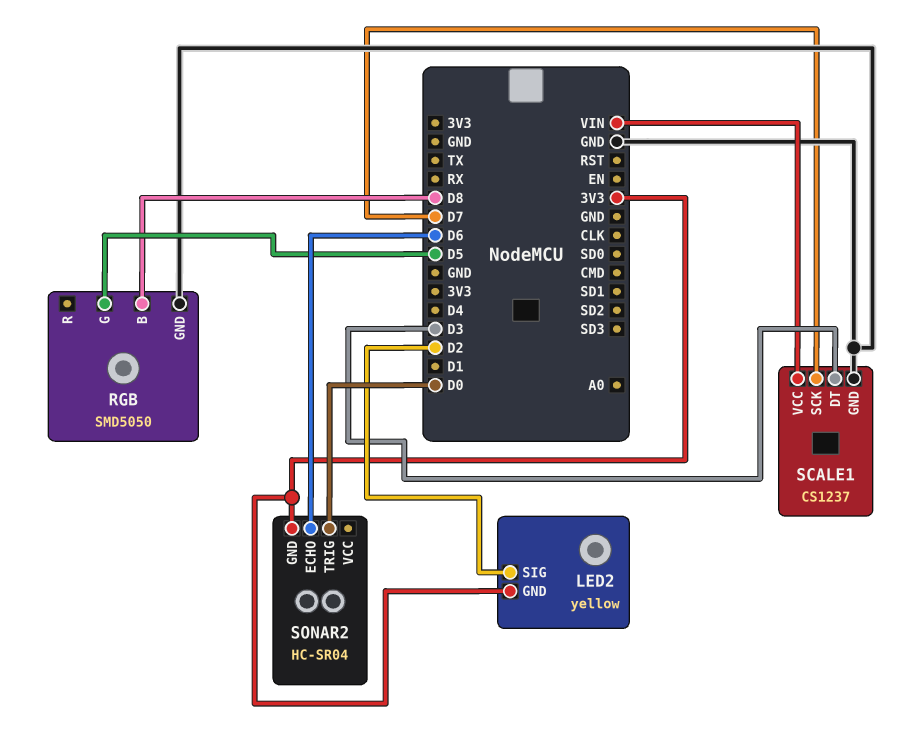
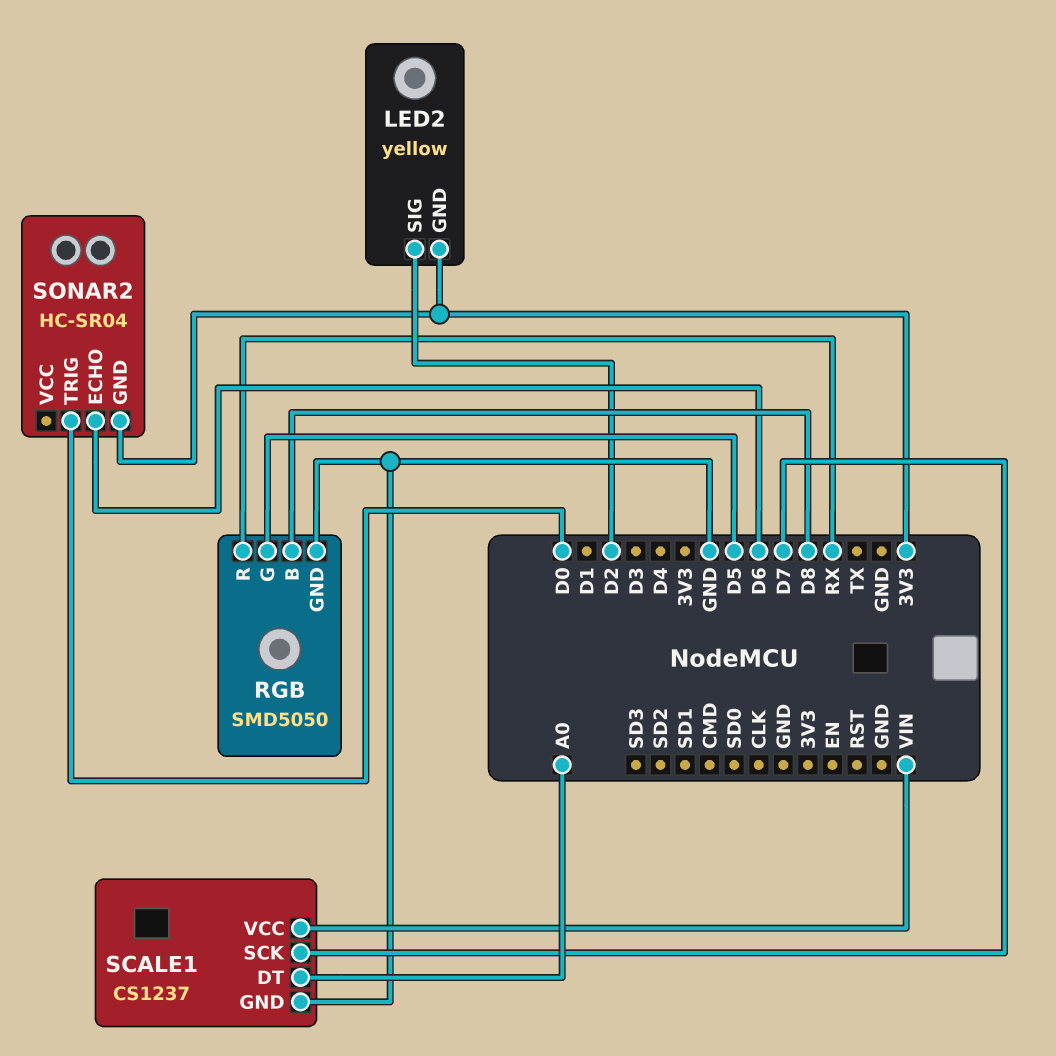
RGB pin R: none -> RX
SCALE1 pin DT: D3 -> A0

